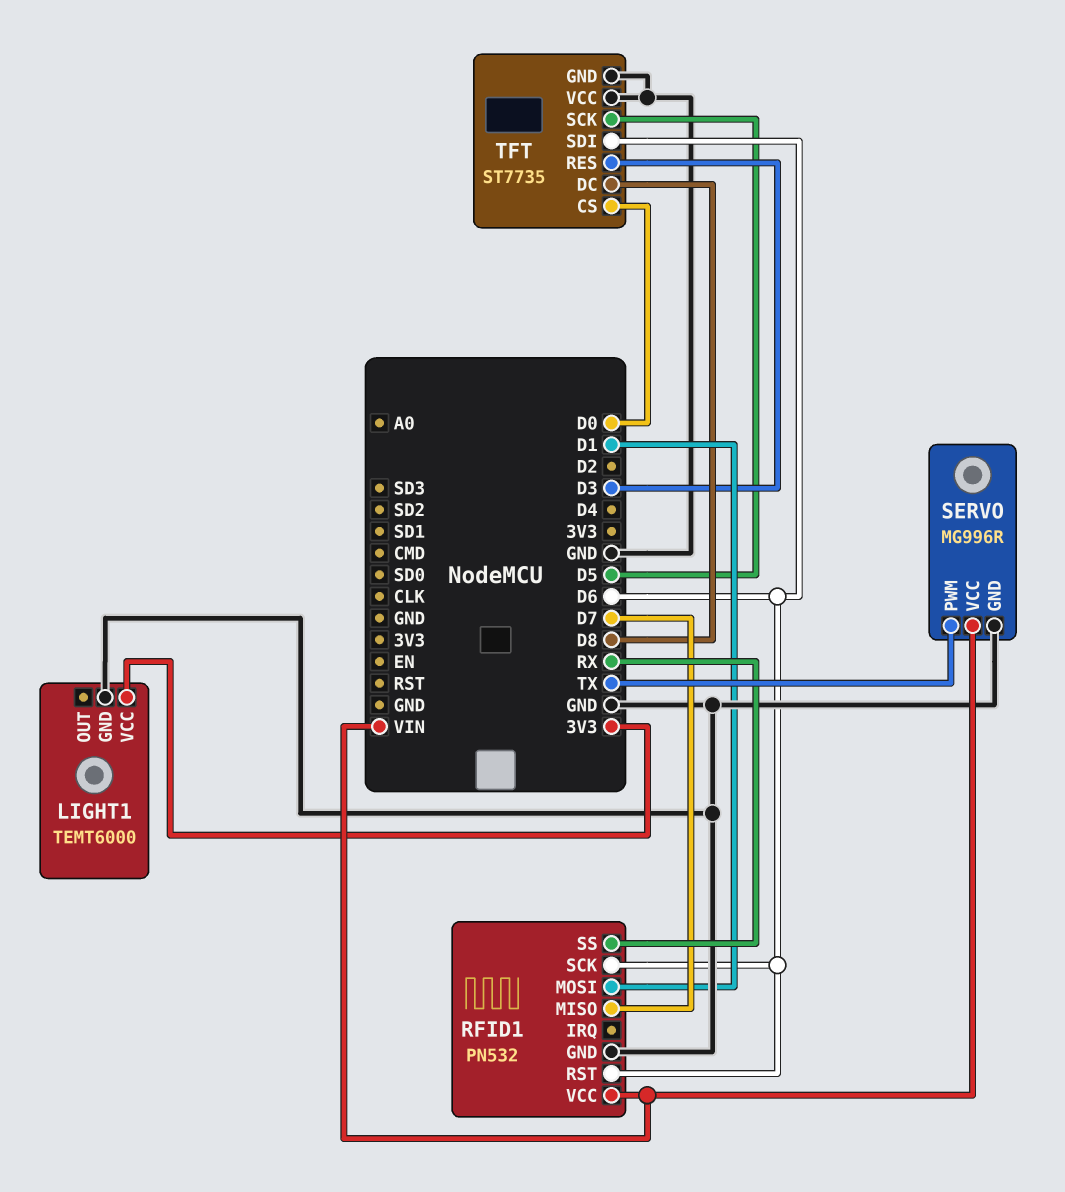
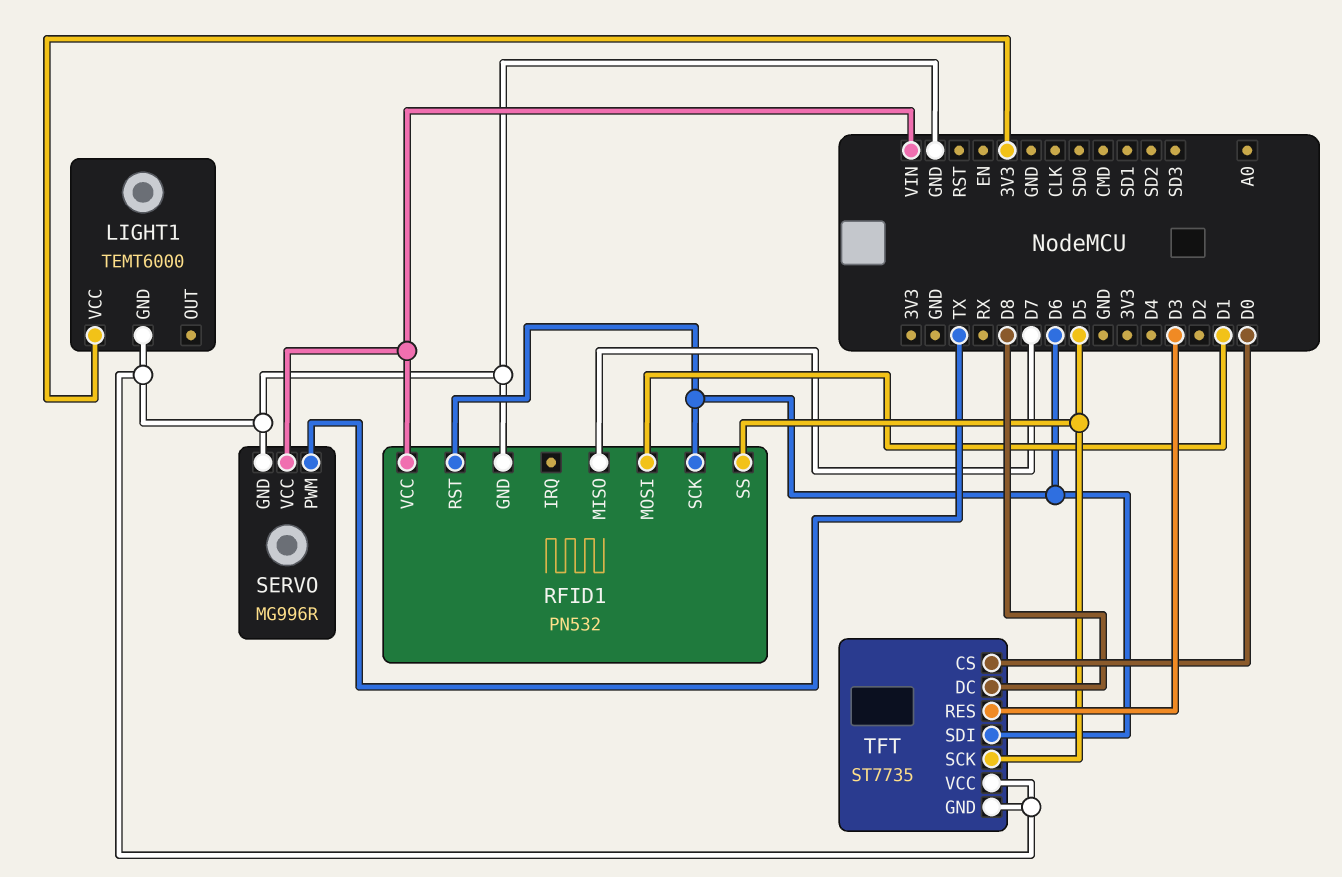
RFID1 pin SS: RX -> D5

